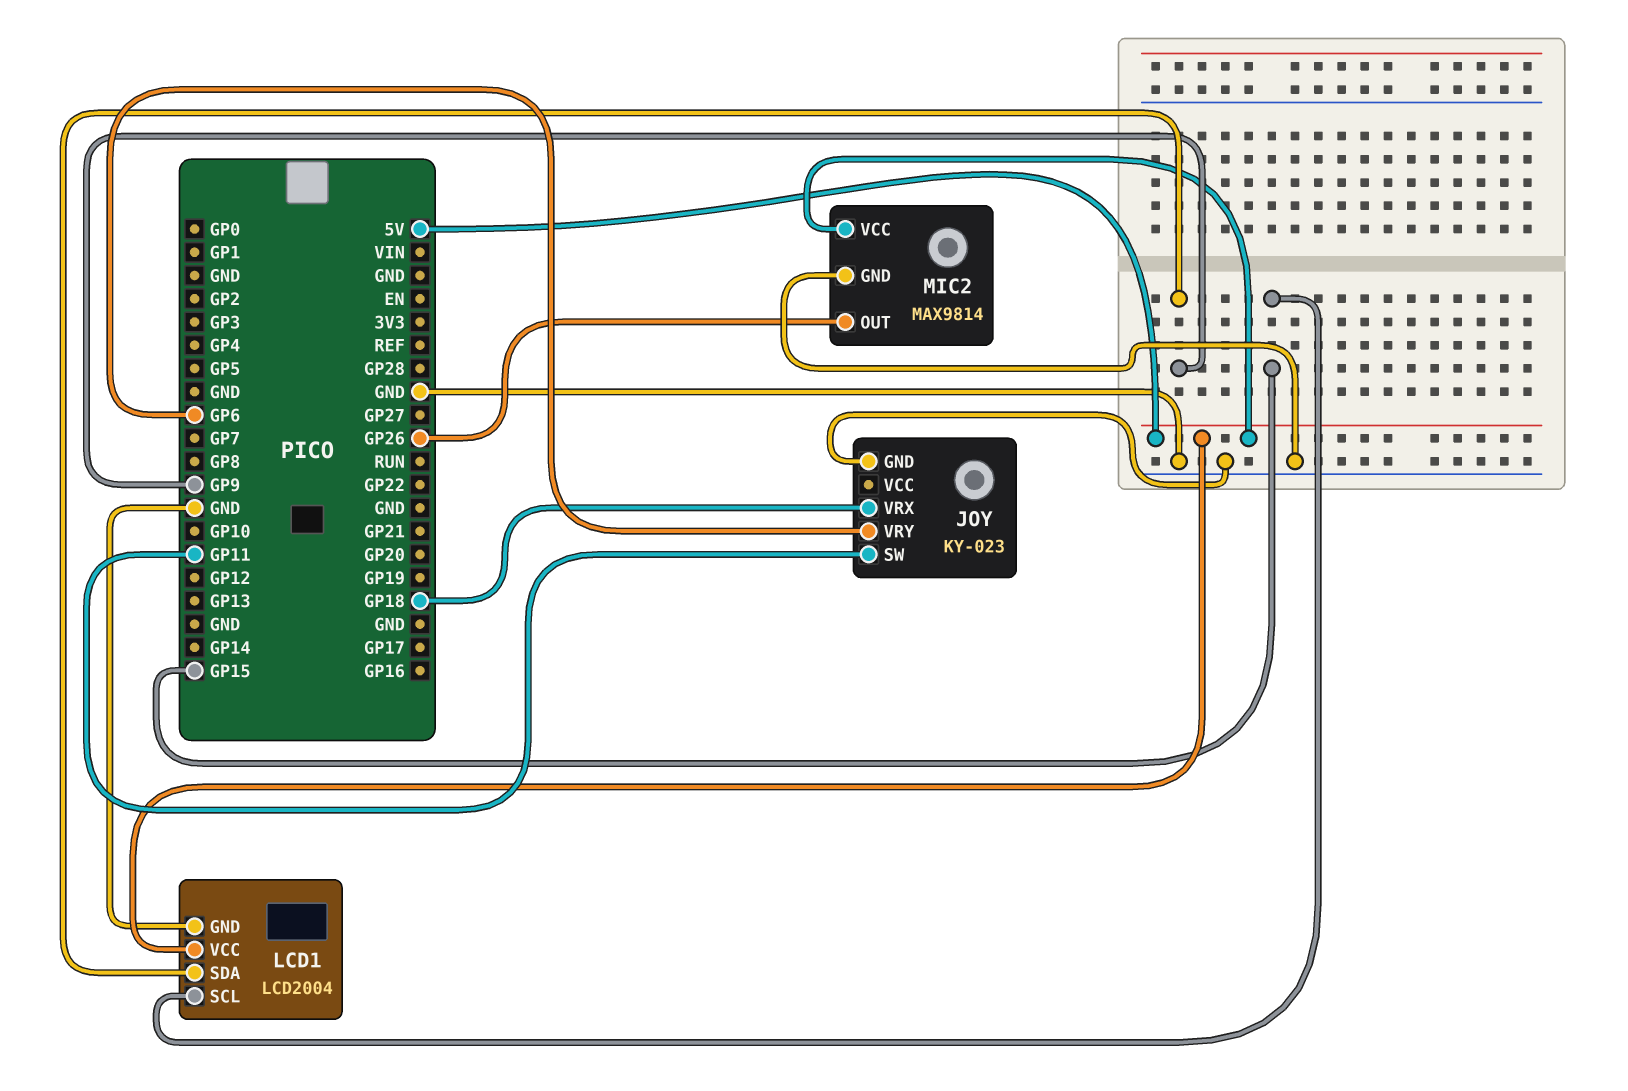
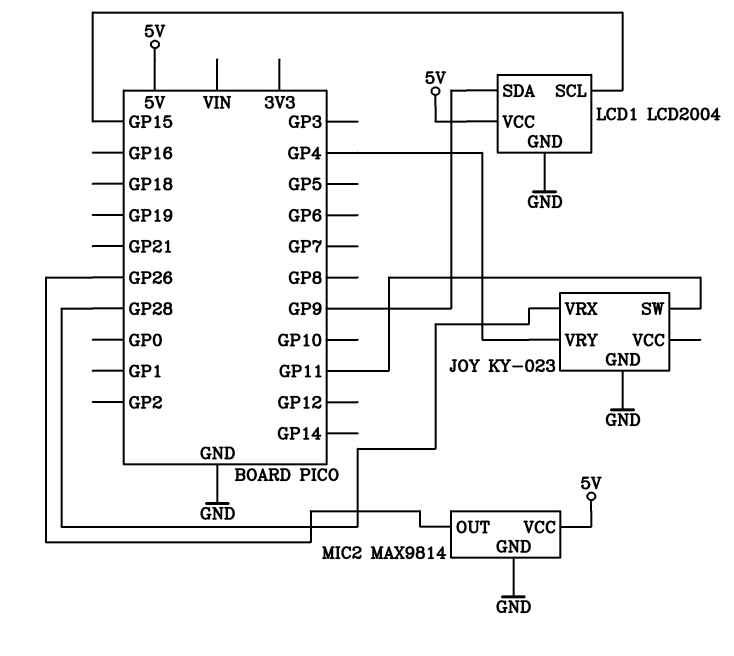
JOY pin VRX: GP18 -> GP28
JOY pin VRY: GP6 -> GP4

